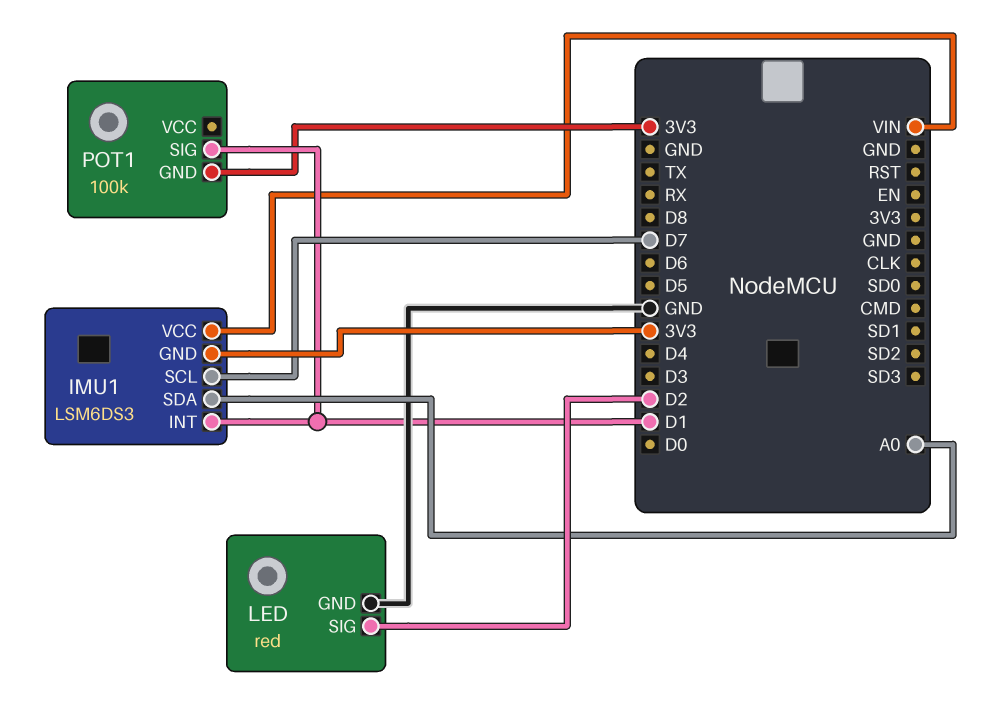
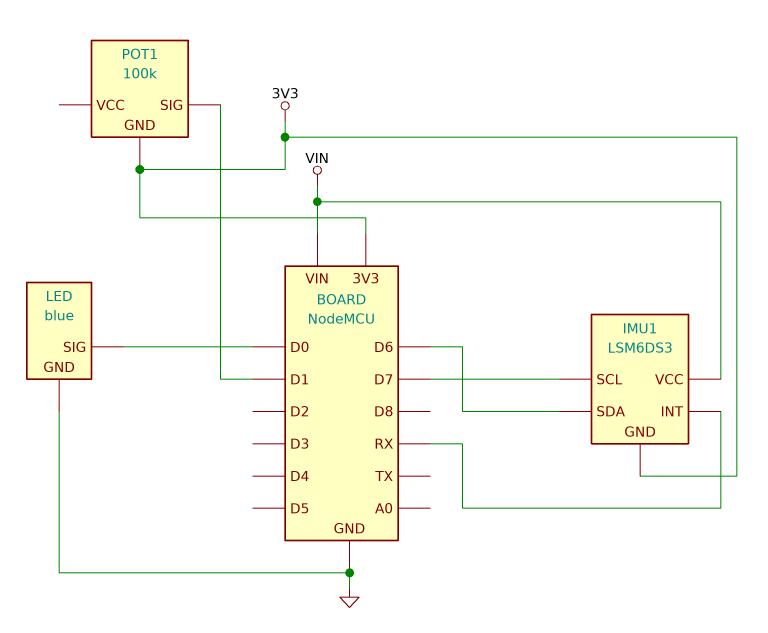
IMU1 pin INT: D1 -> RX
IMU1 pin SDA: A0 -> D6
LED: red -> blue
LED pin SIG: D2 -> D0

